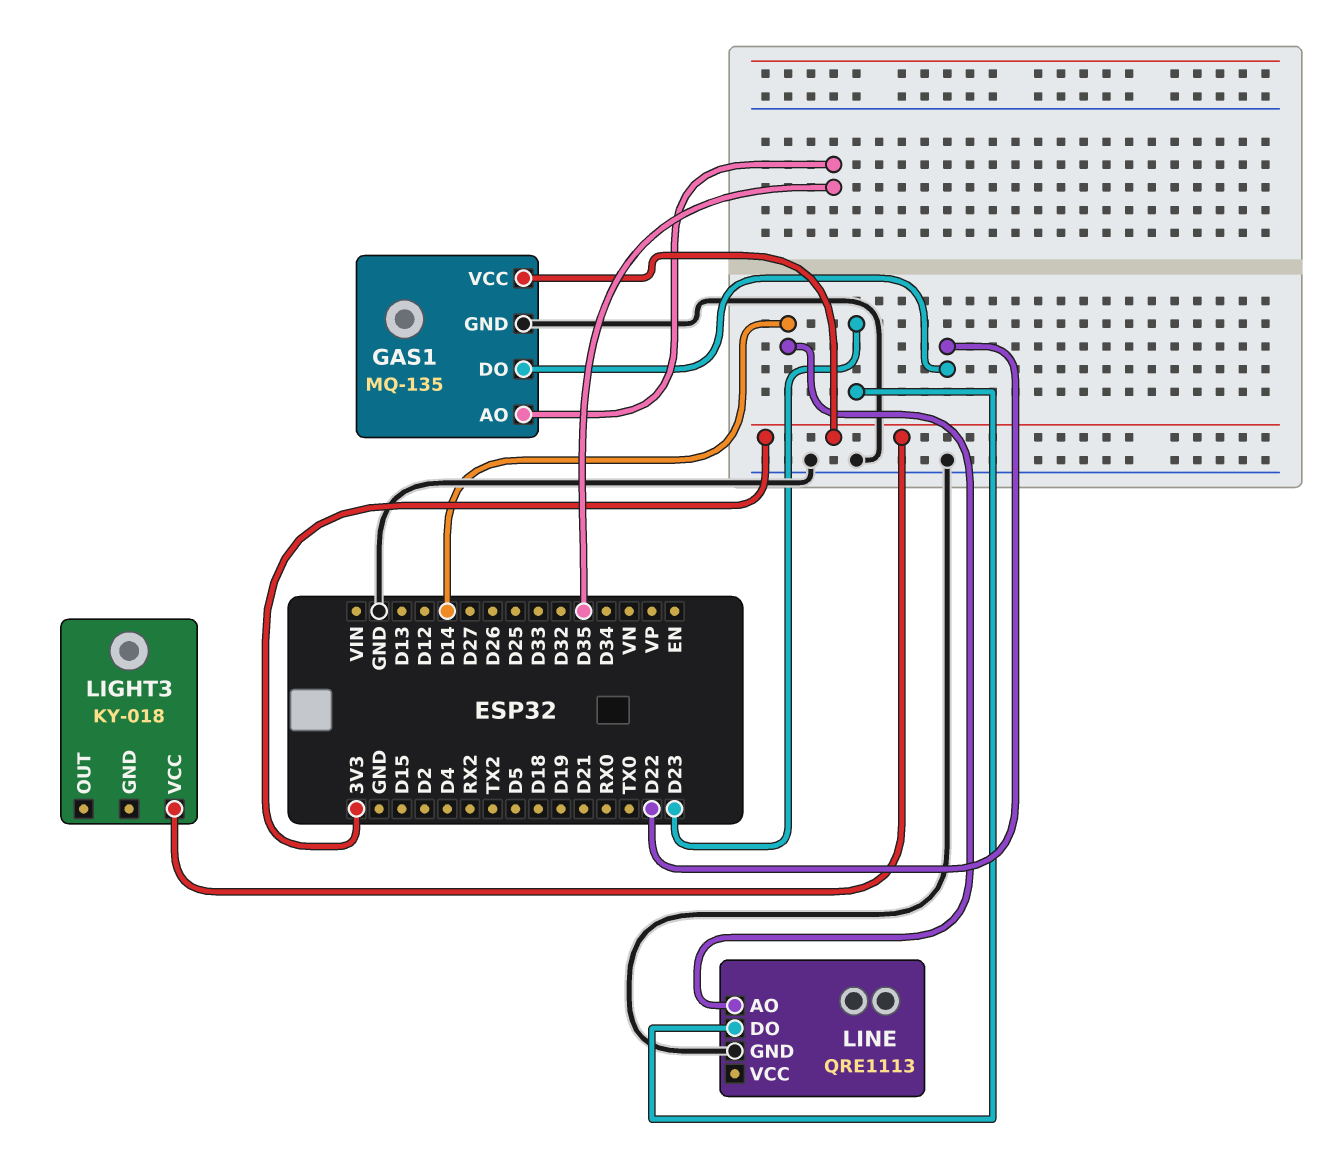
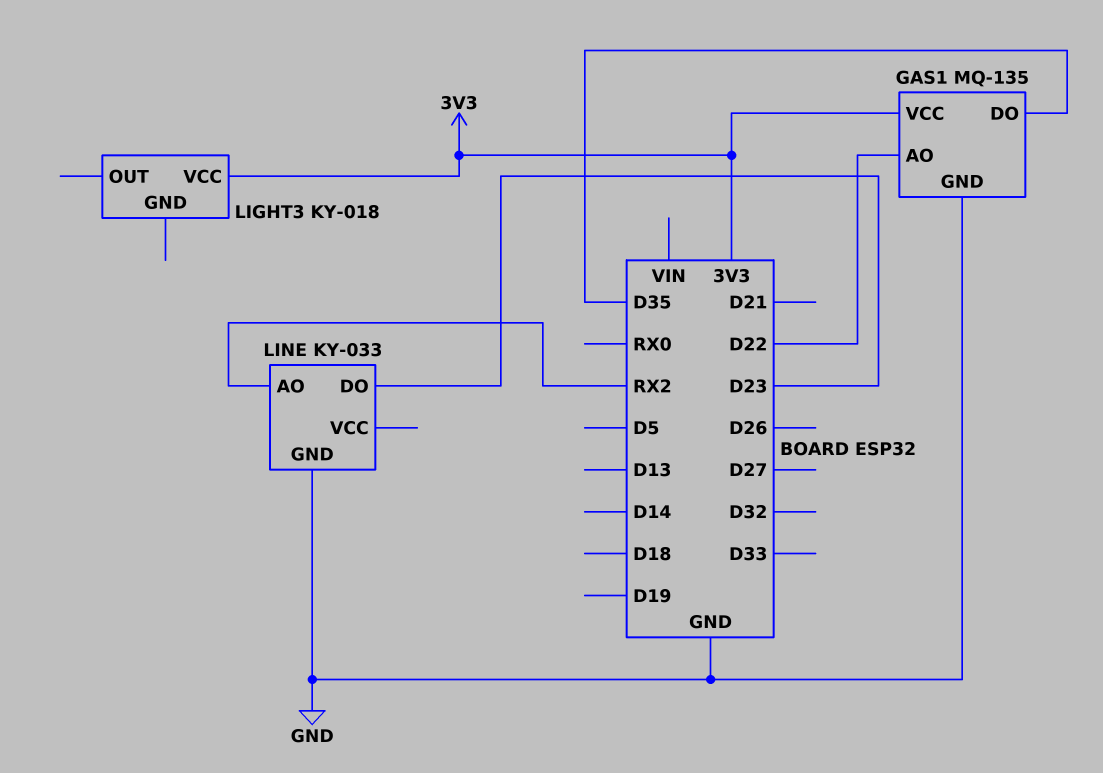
GAS1 pin AO: D35 -> D22
GAS1 pin DO: D22 -> D35
LINE: QRE1113 -> KY-033
LINE pin AO: D14 -> RX2

